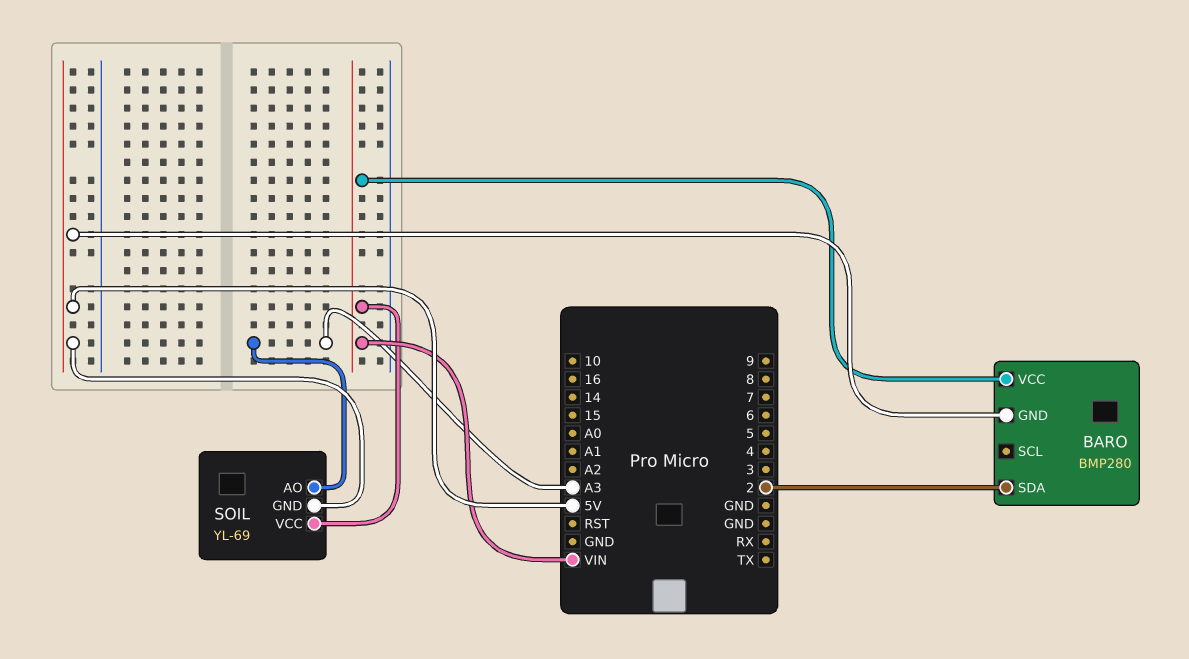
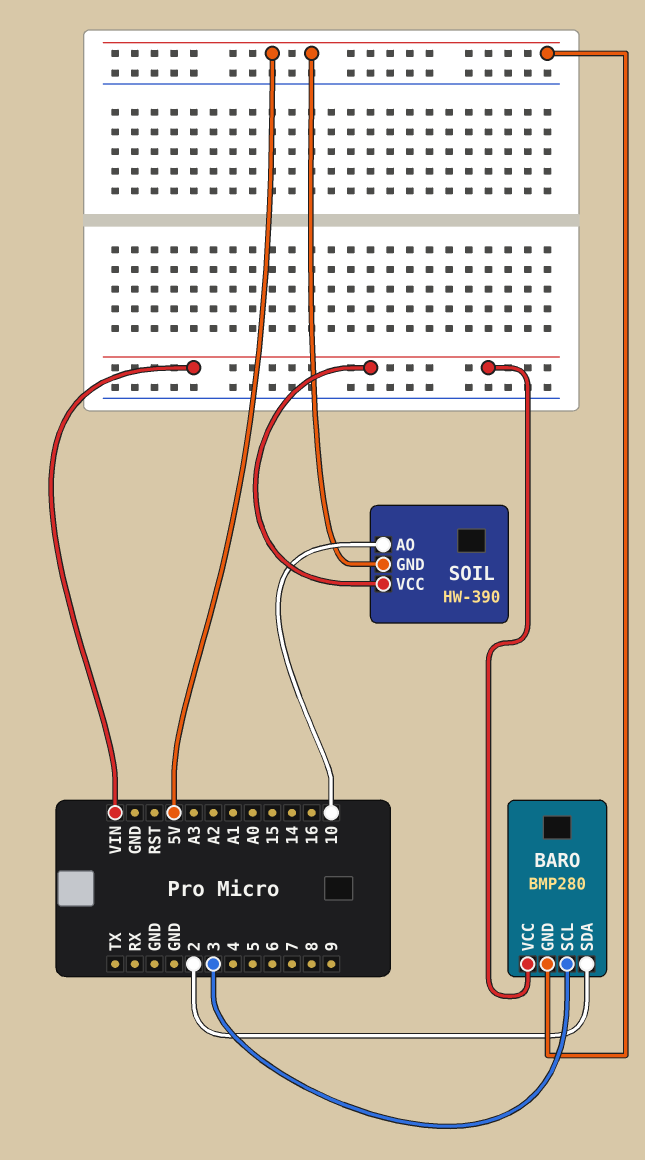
BARO pin SCL: none -> 3
SOIL: YL-69 -> HW-390
SOIL pin AO: A3 -> 10

